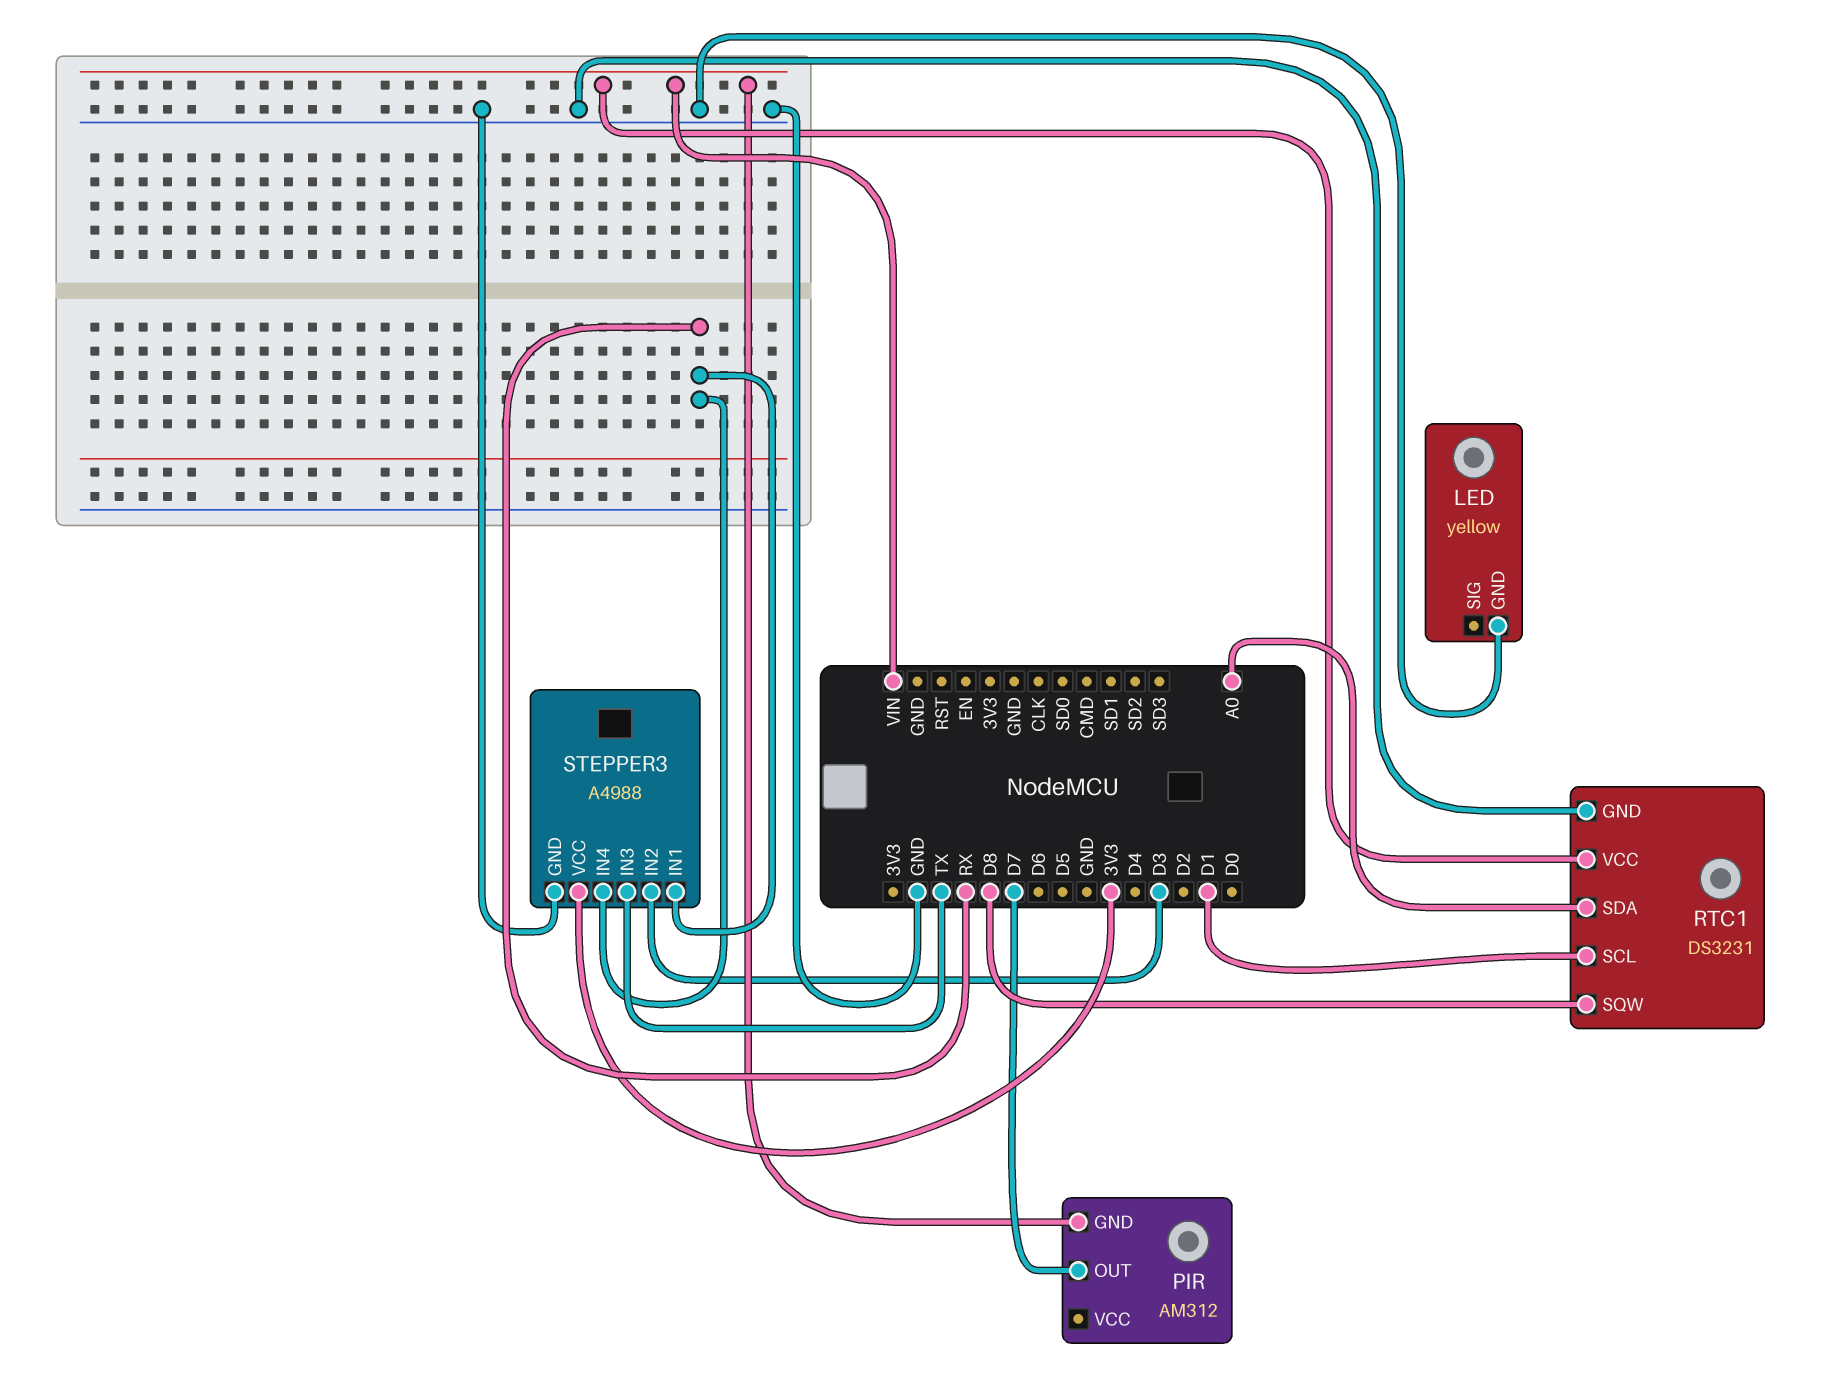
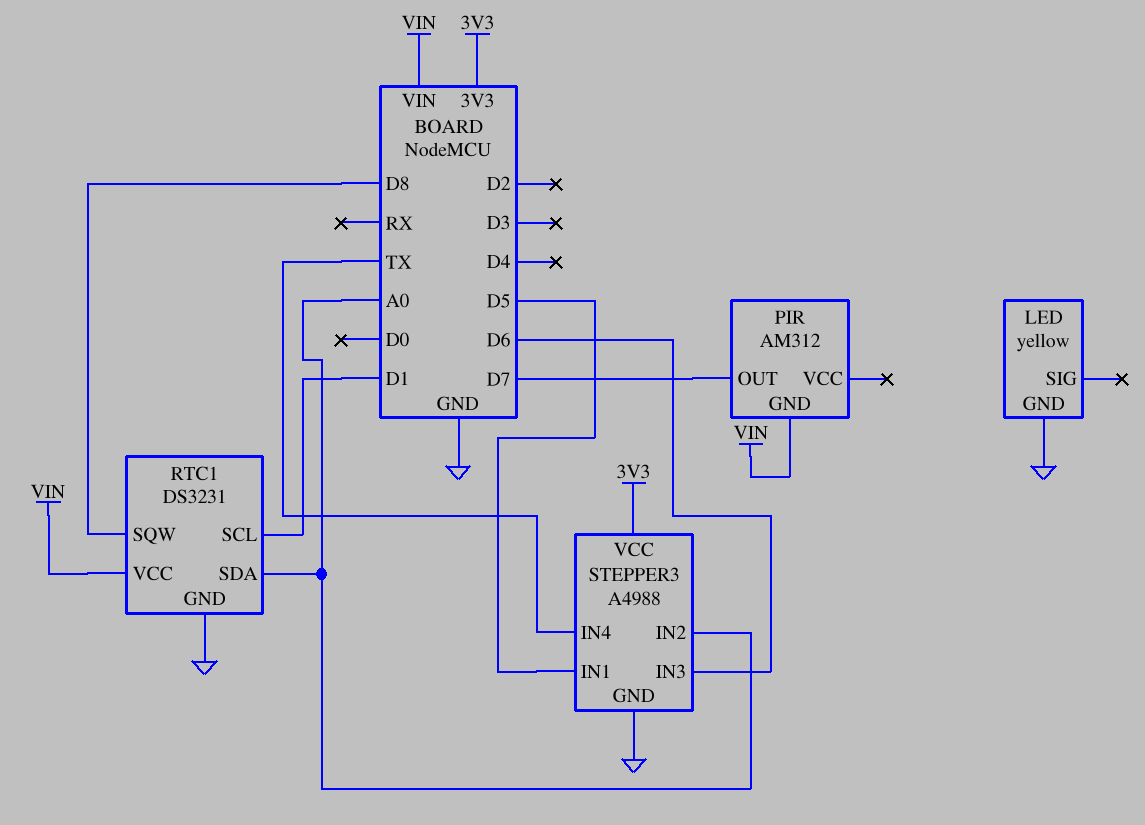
STEPPER3 pin IN1: RX -> D5
STEPPER3 pin IN2: D3 -> A0
STEPPER3 pin IN3: TX -> D6
STEPPER3 pin IN4: RX -> TX

